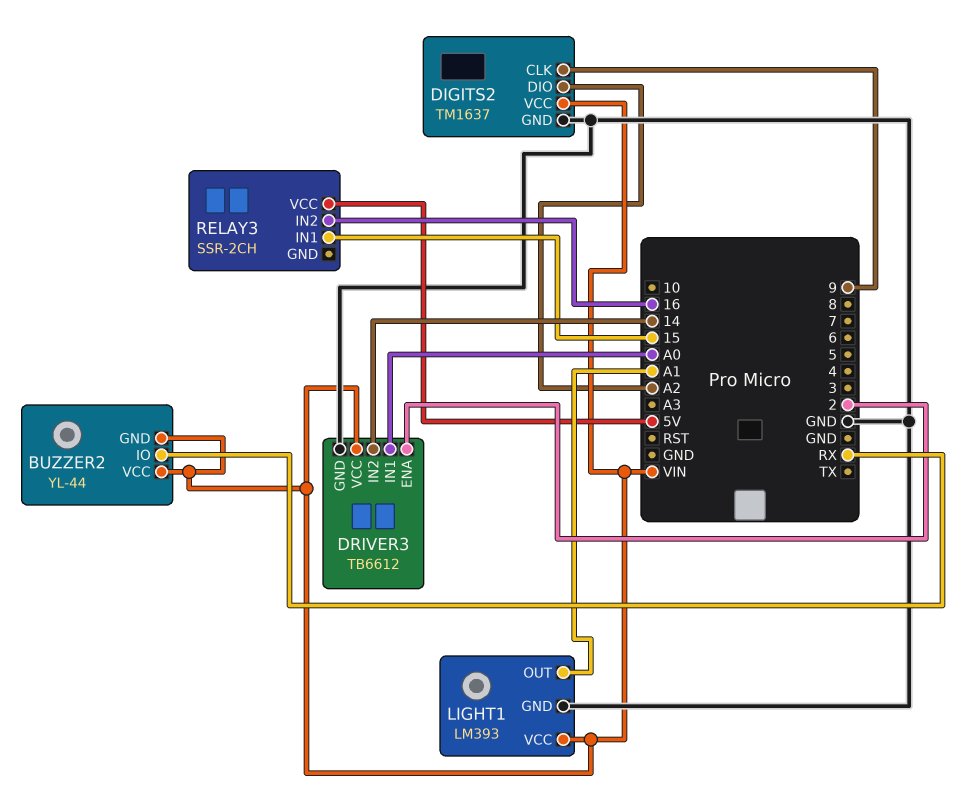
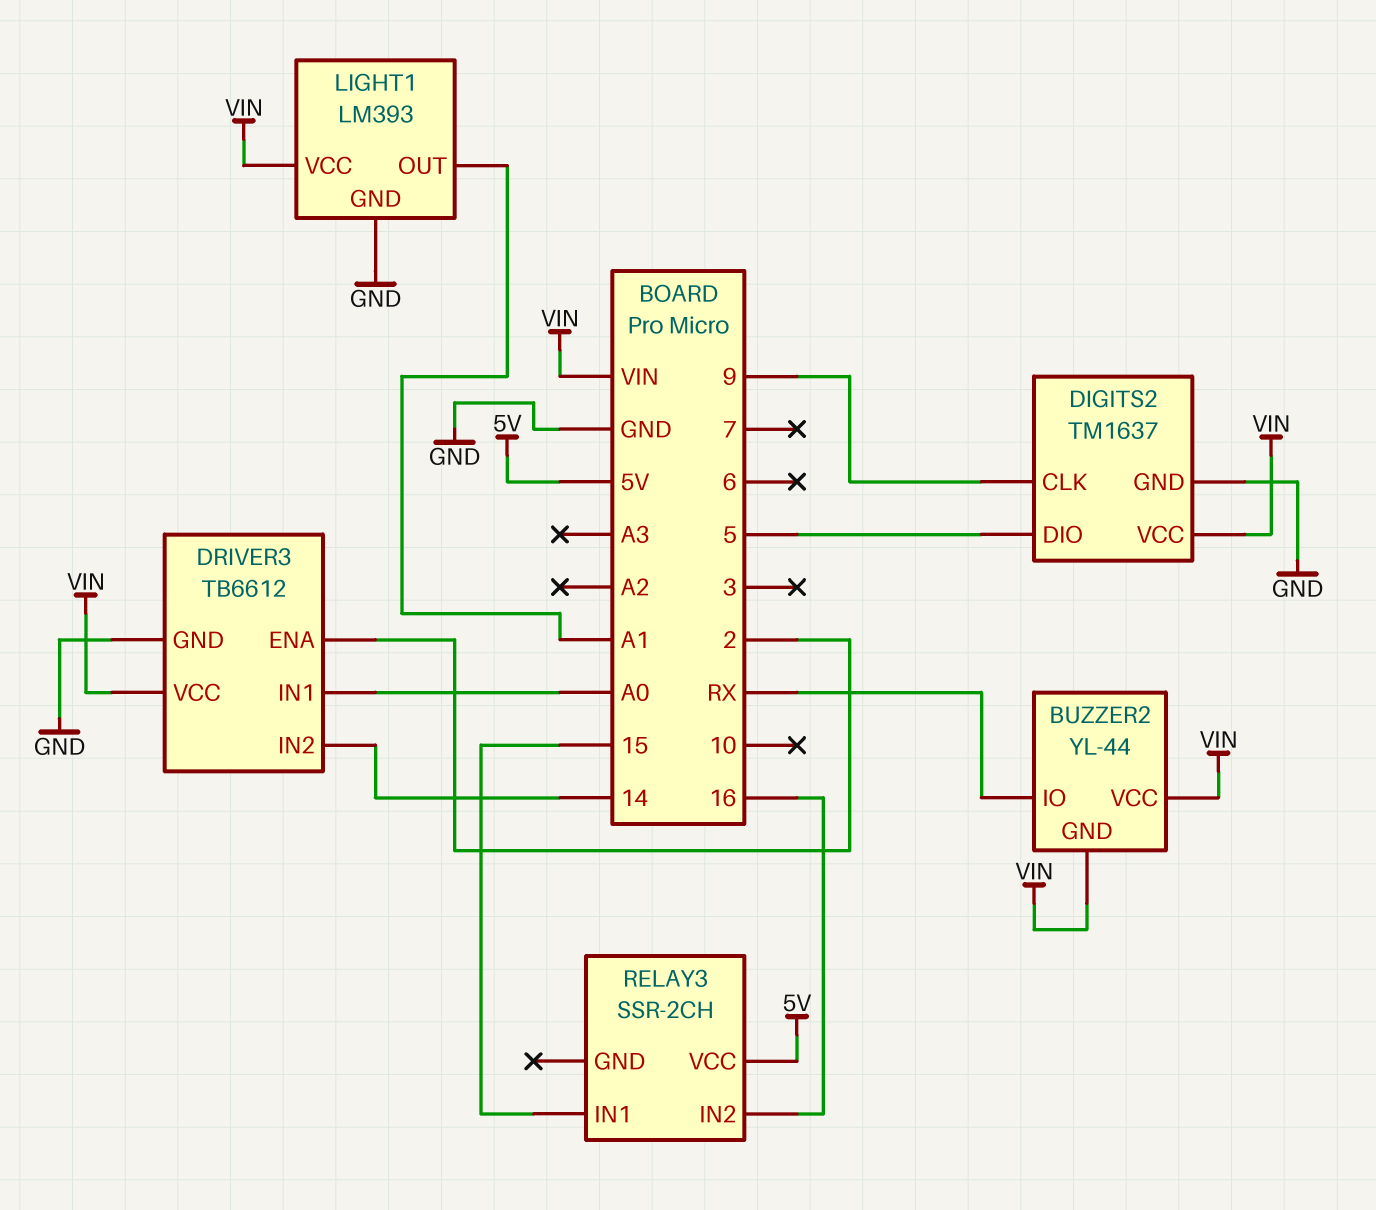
DIGITS2 pin DIO: A2 -> 5

